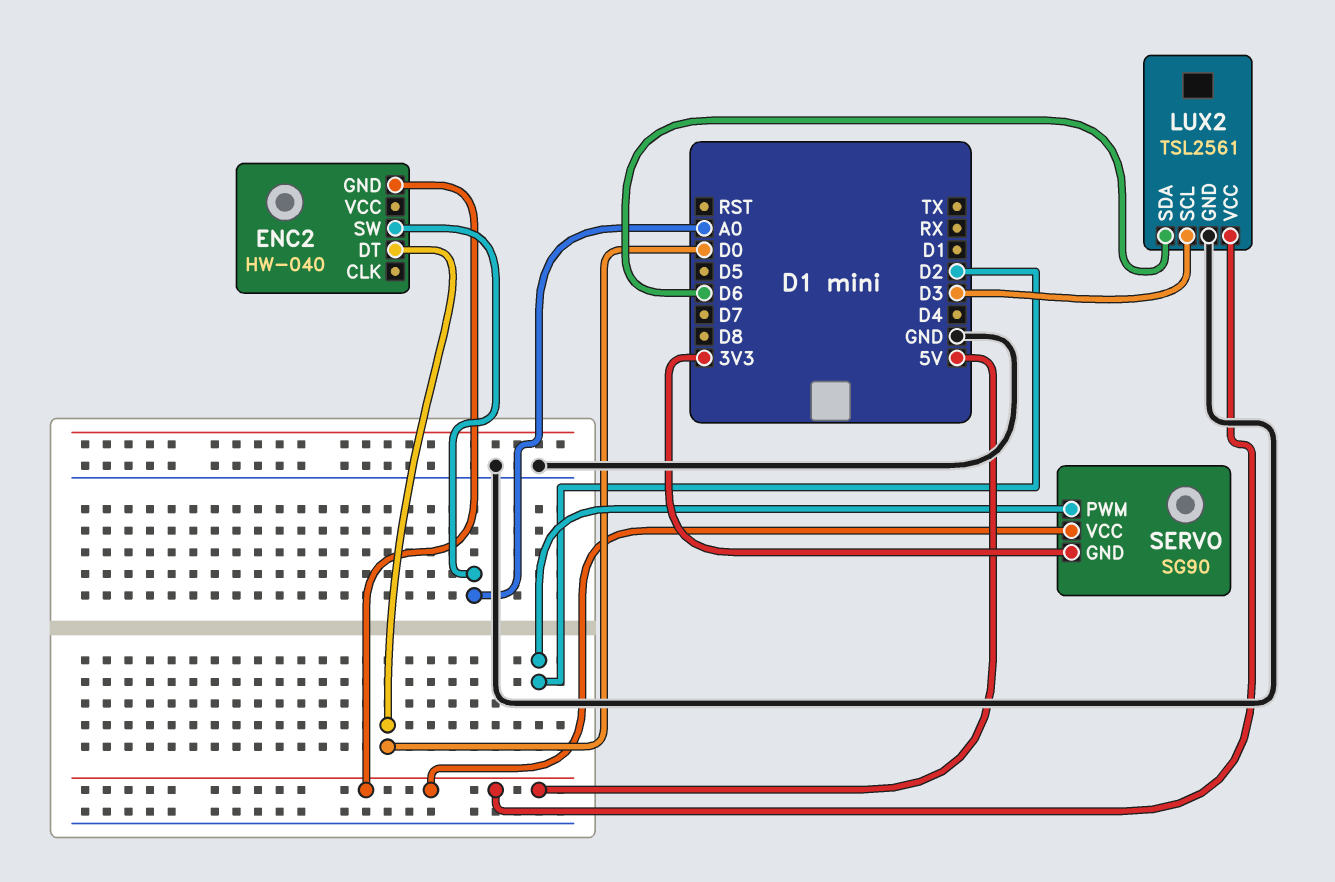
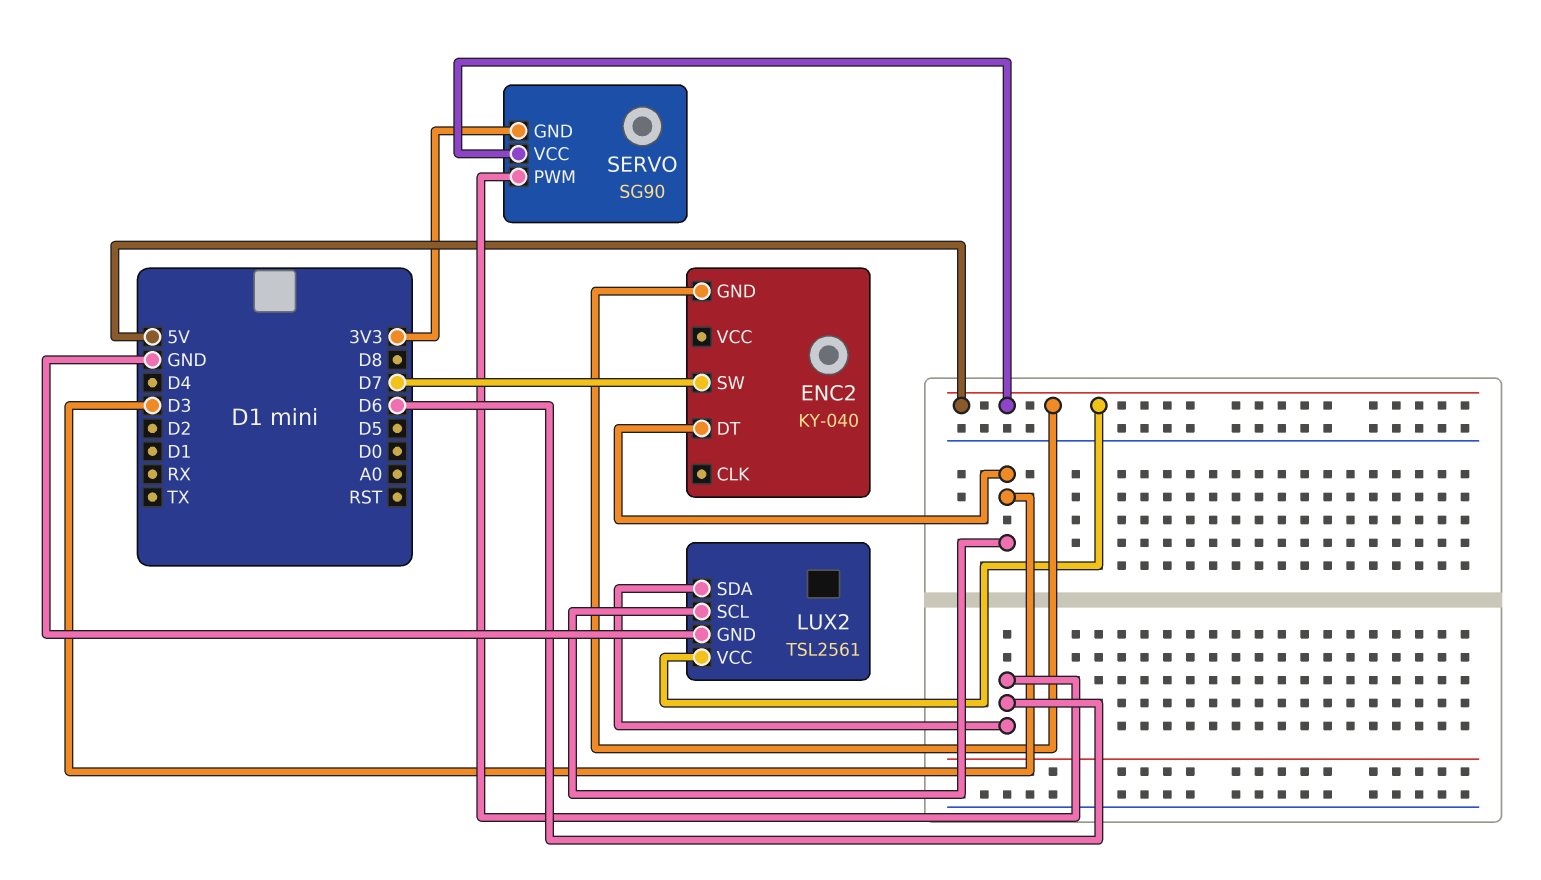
ENC2: HW-040 -> KY-040
ENC2 pin DT: D0 -> D3
ENC2 pin SW: A0 -> D7
SERVO pin PWM: D2 -> D6

